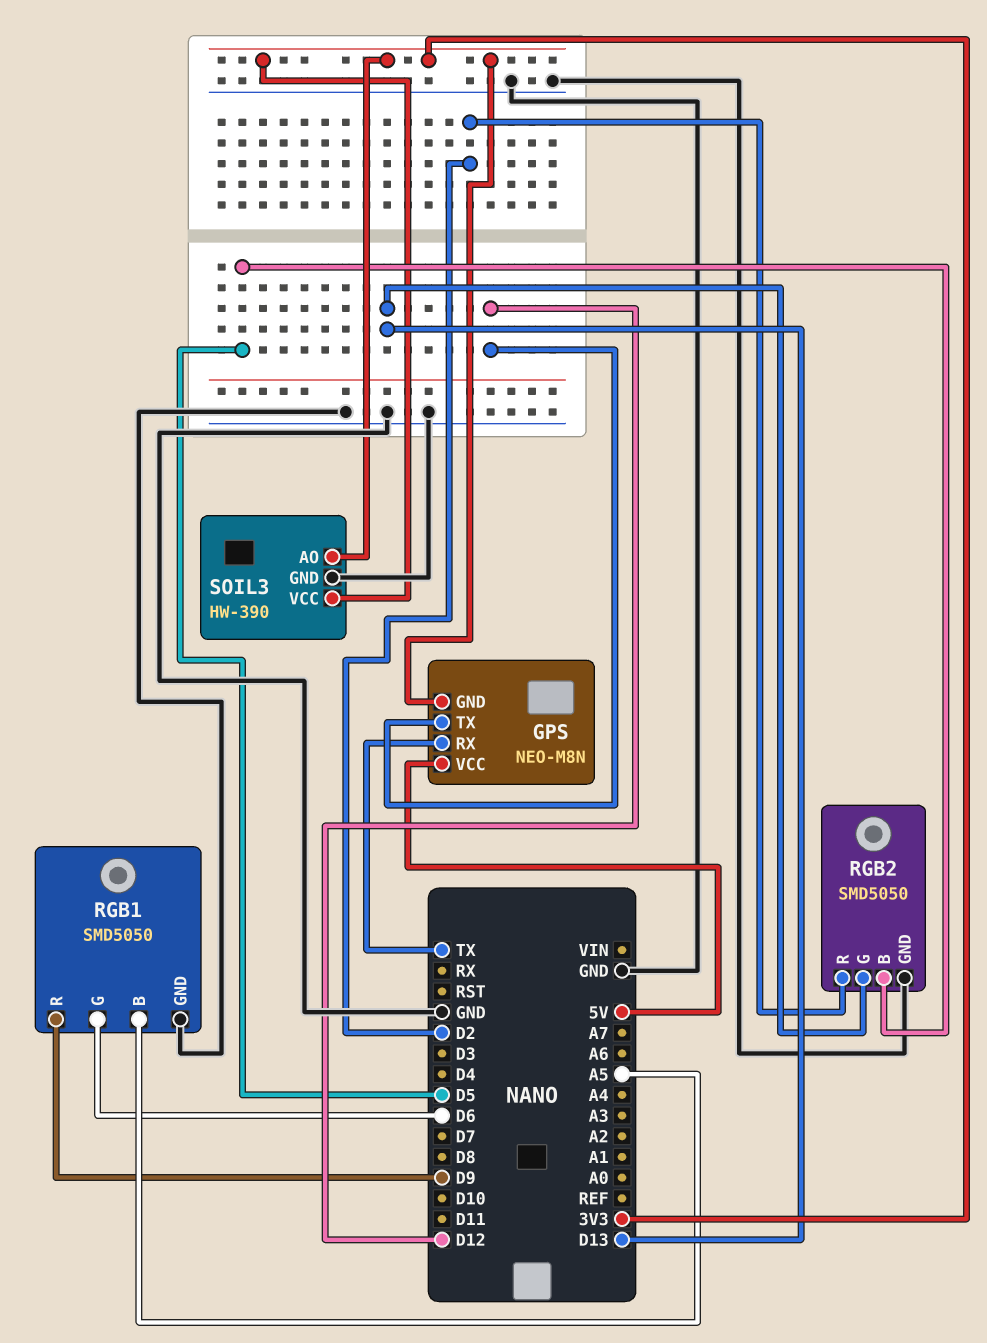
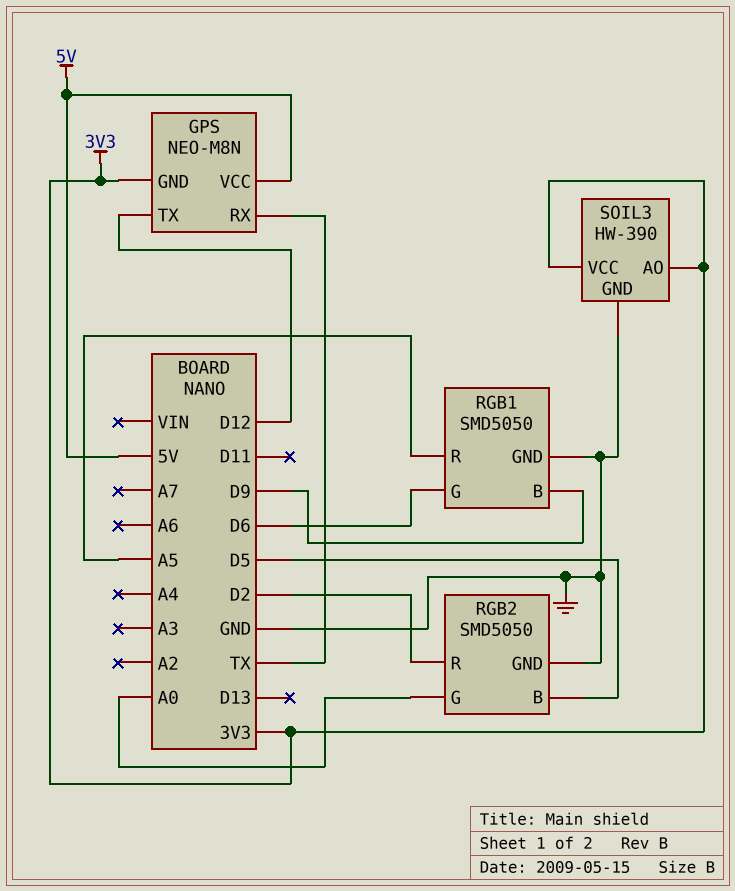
RGB1 pin B: A5 -> D9
RGB1 pin R: D9 -> A5
RGB2 pin G: D13 -> A0

